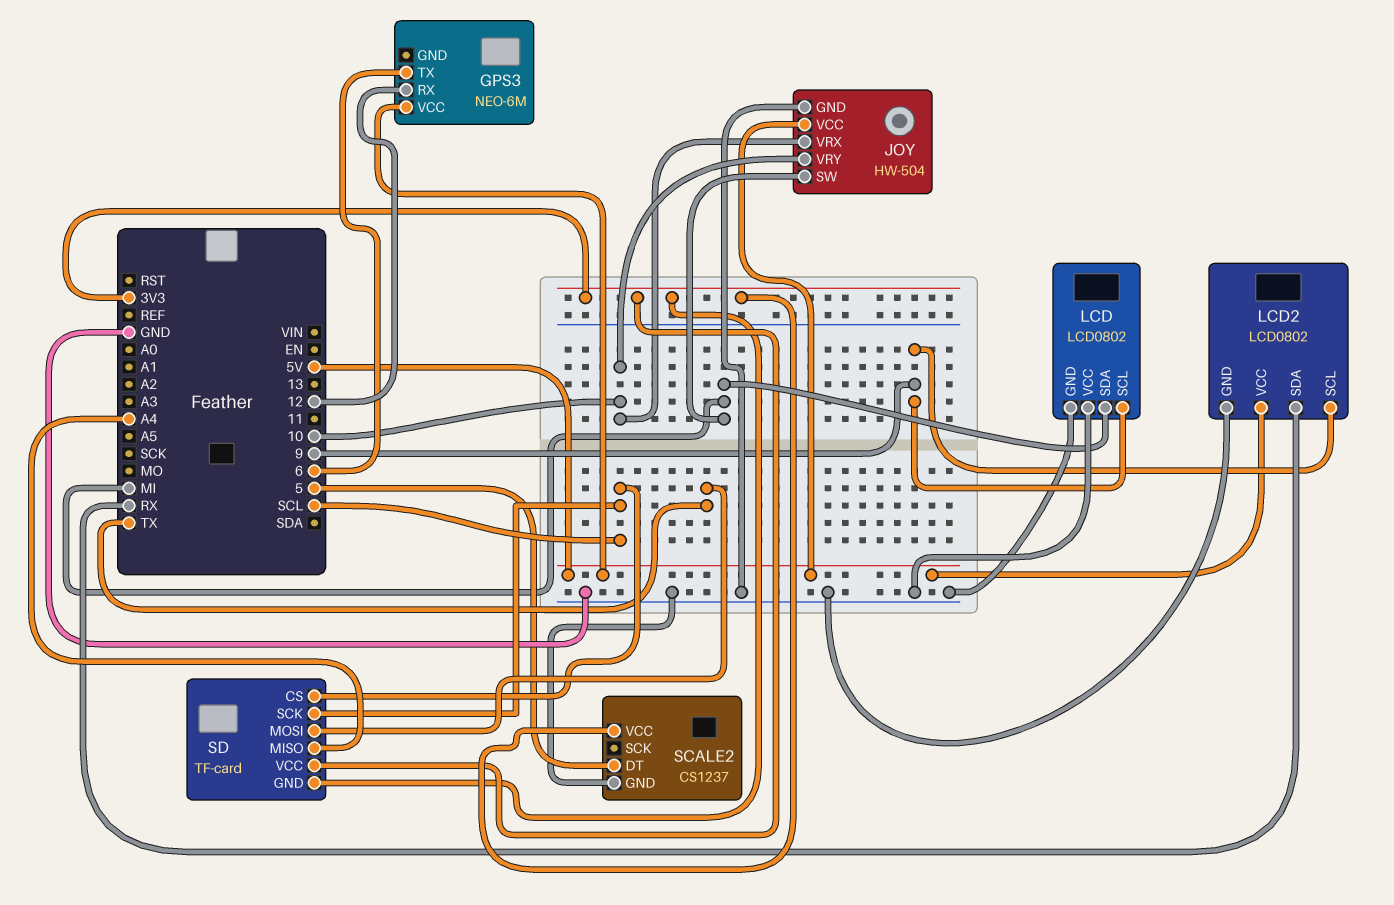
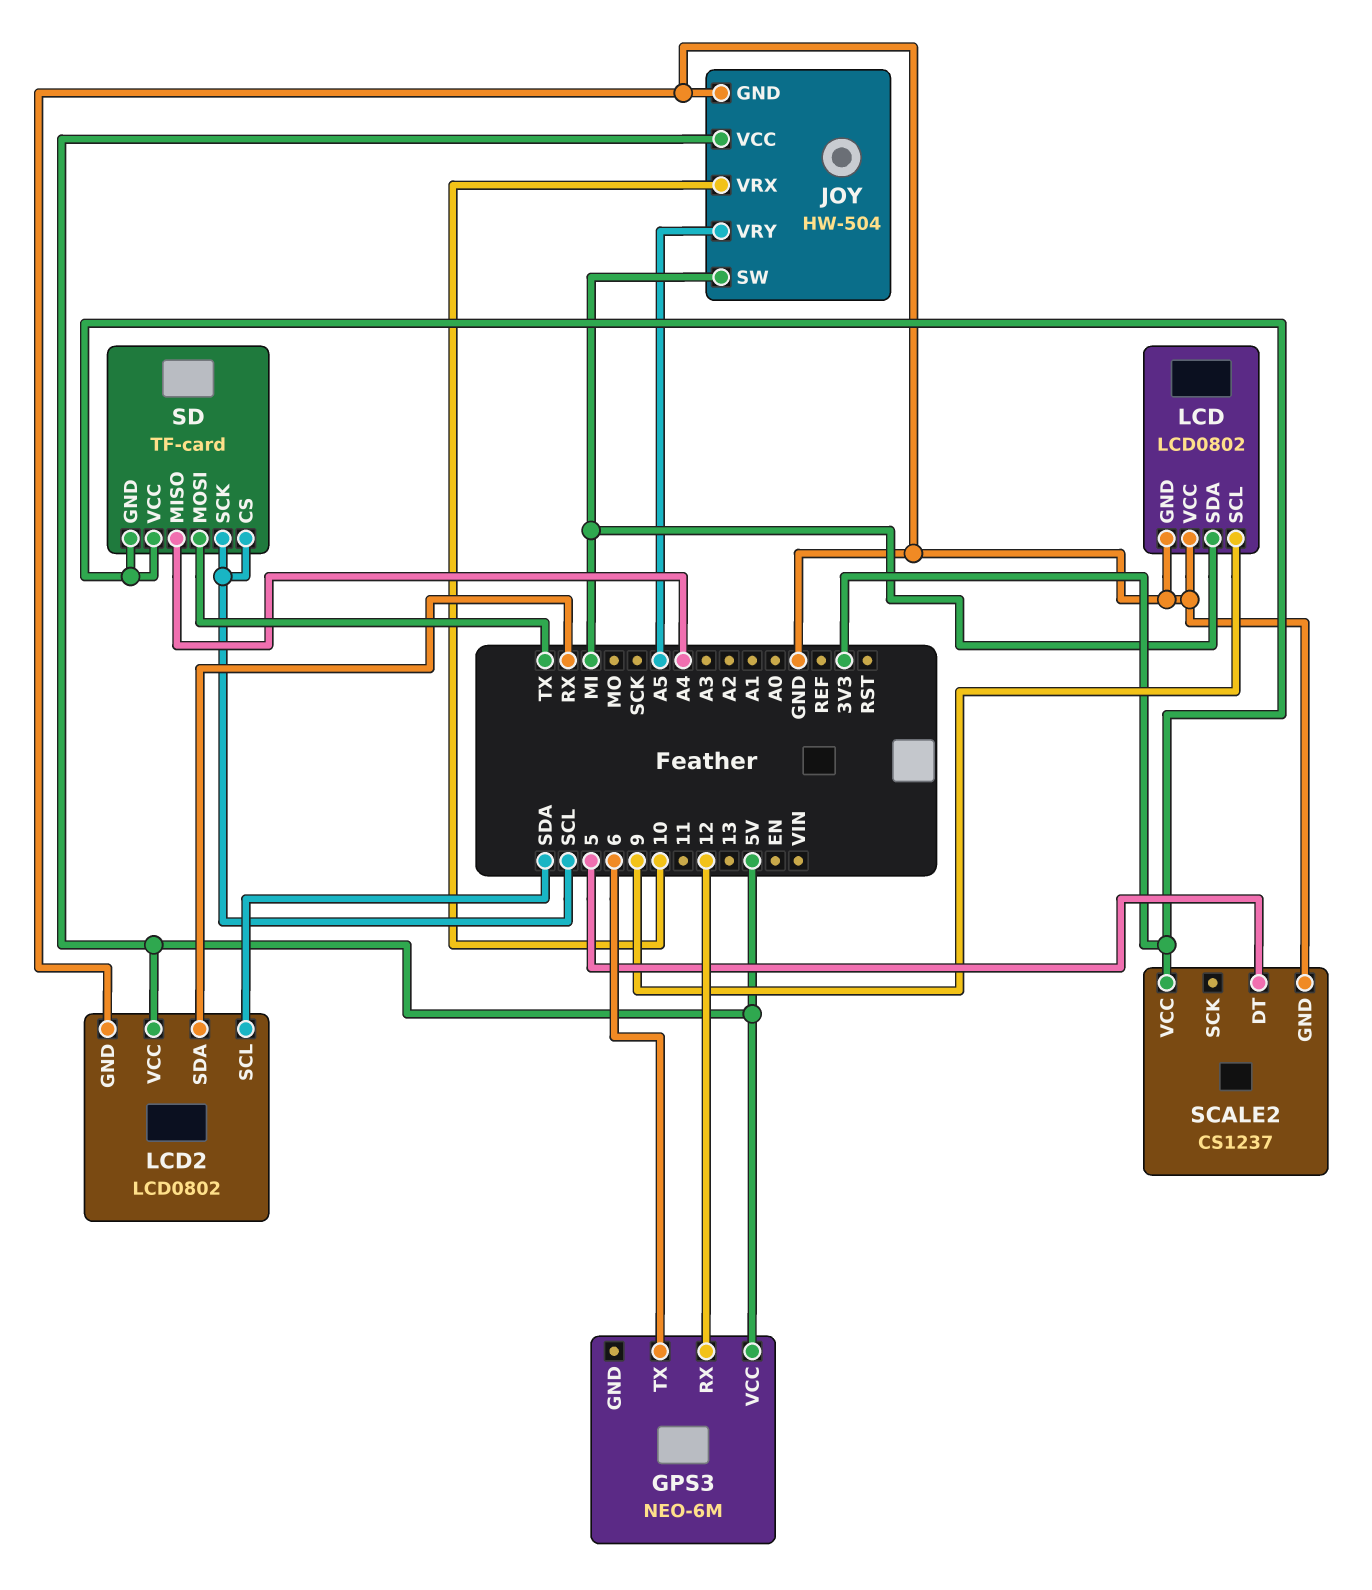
JOY pin VRY: 10 -> A5
LCD2 pin SCL: 9 -> SDA

